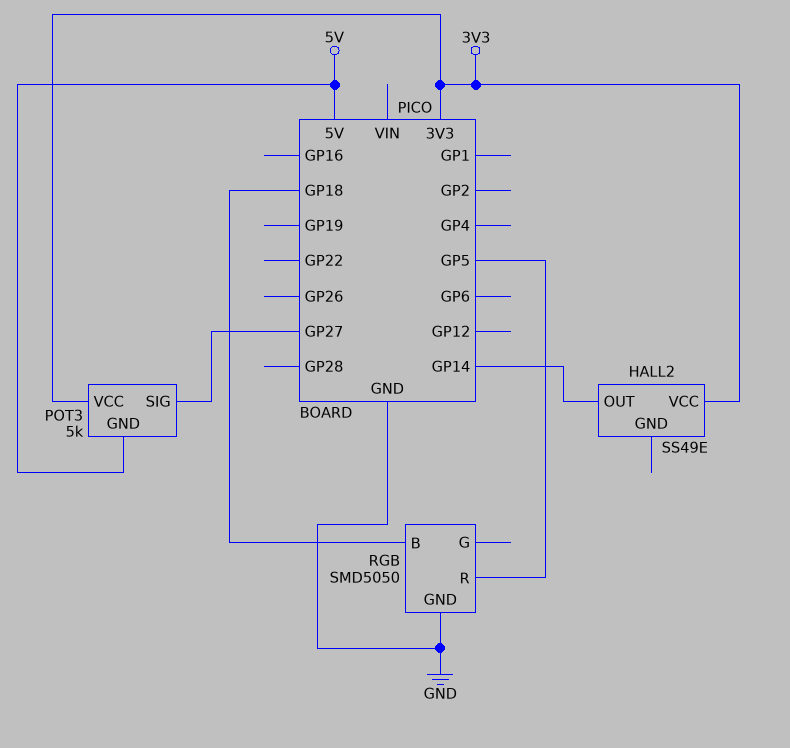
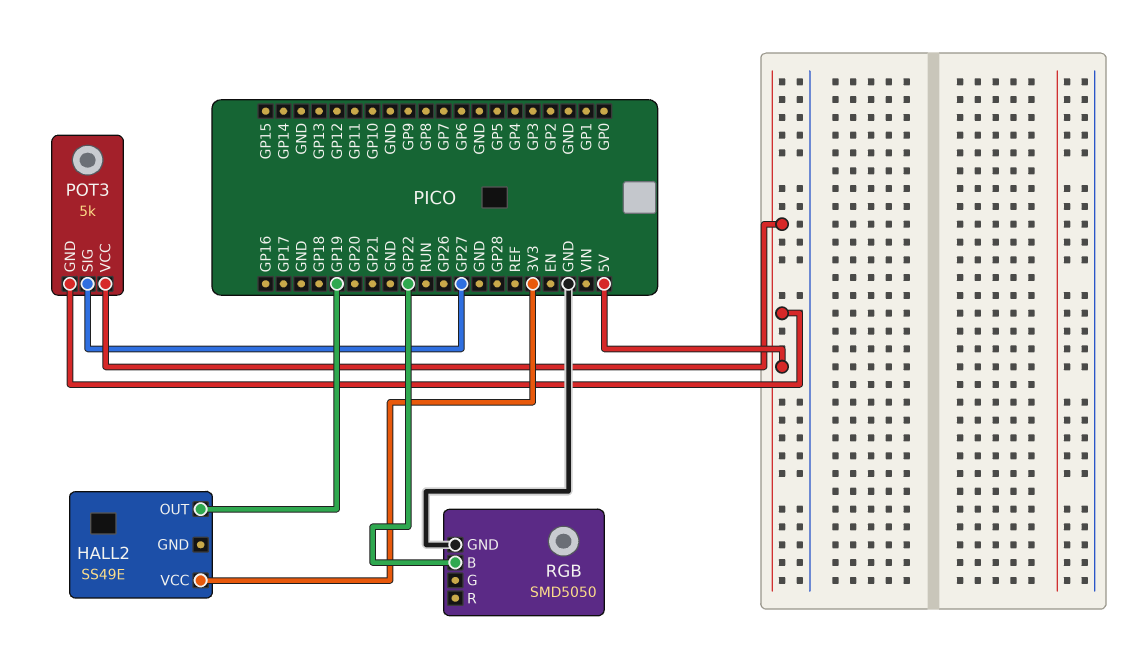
HALL2 pin OUT: GP14 -> GP19
POT3 pin VCC: 3V3 -> 5V
RGB pin B: GP18 -> GP22
RGB pin R: GP5 -> none

